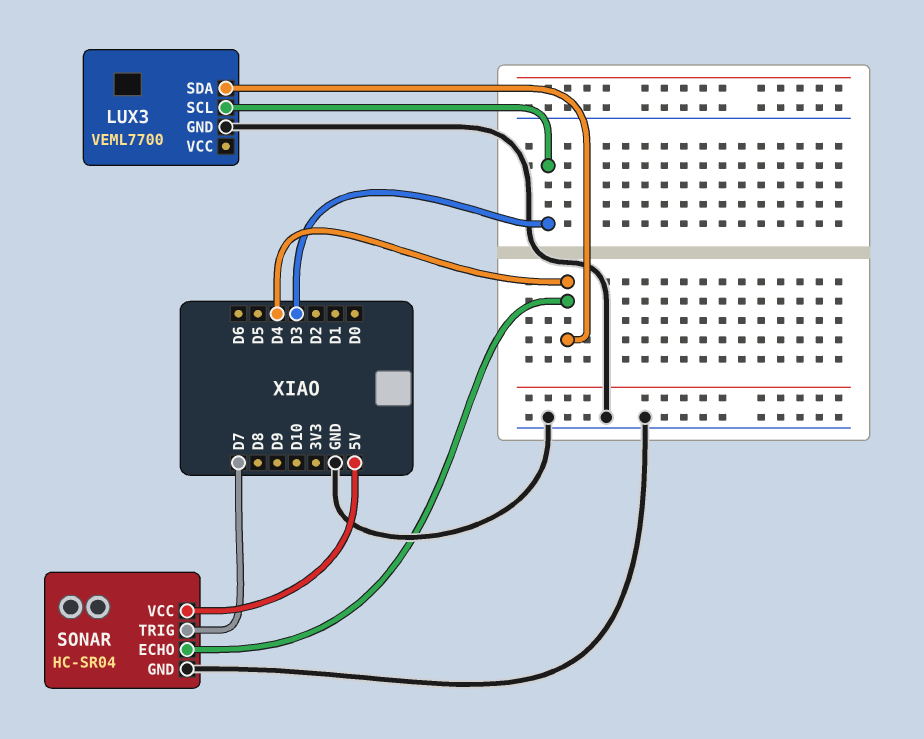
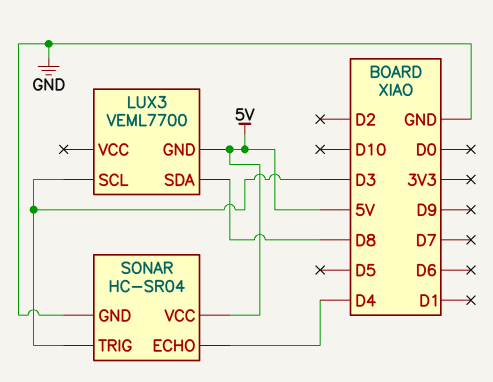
LUX3 pin GND: GND -> 5V
LUX3 pin SDA: D4 -> D8
SONAR pin TRIG: D7 -> D3

